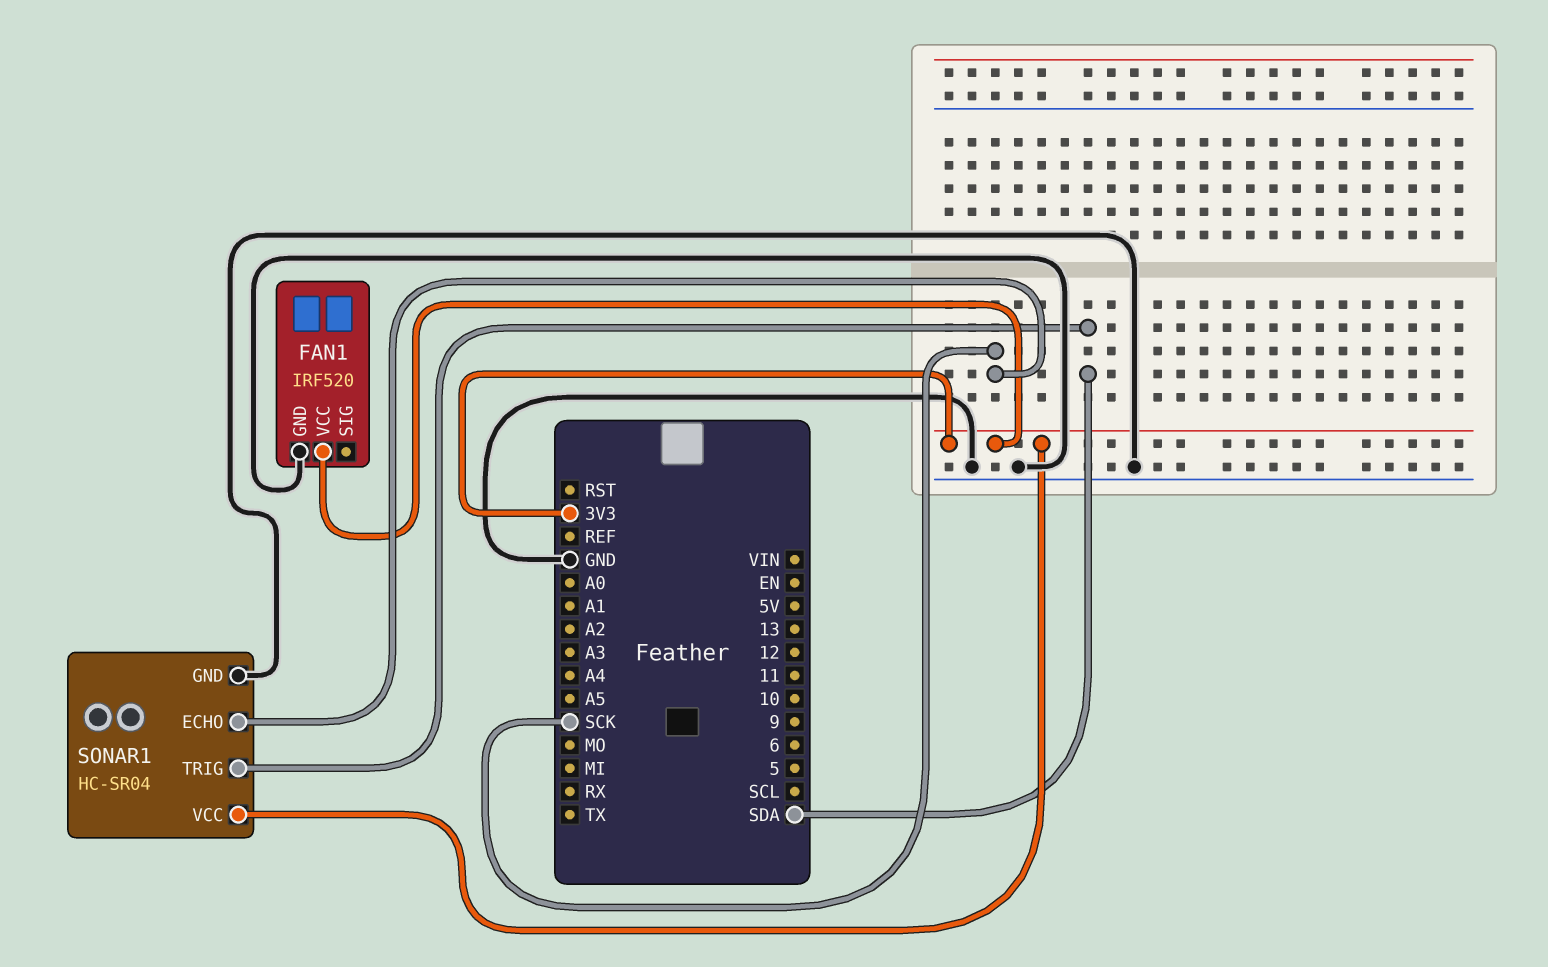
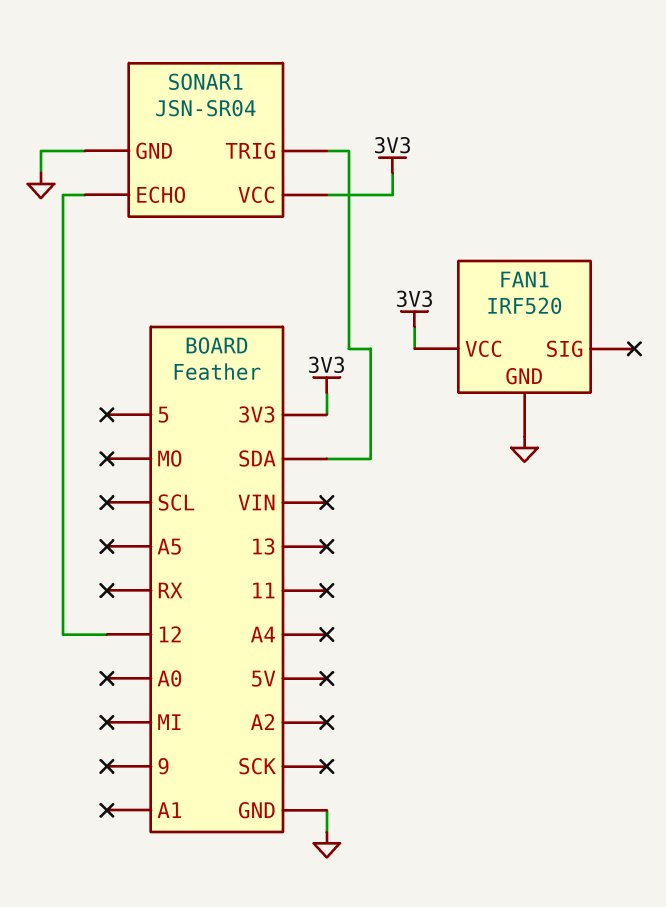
SONAR1: HC-SR04 -> JSN-SR04
SONAR1 pin ECHO: SCK -> 12

